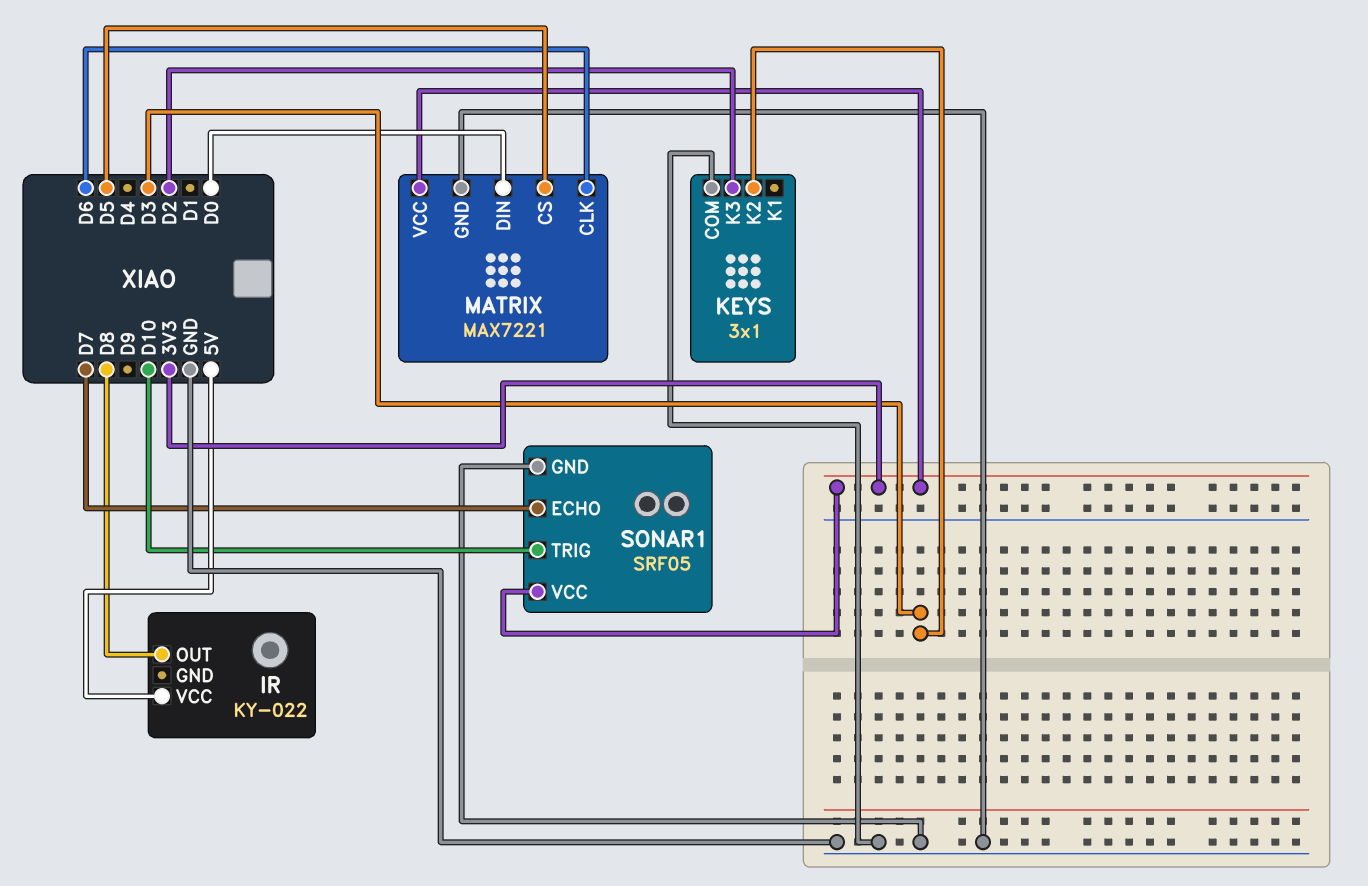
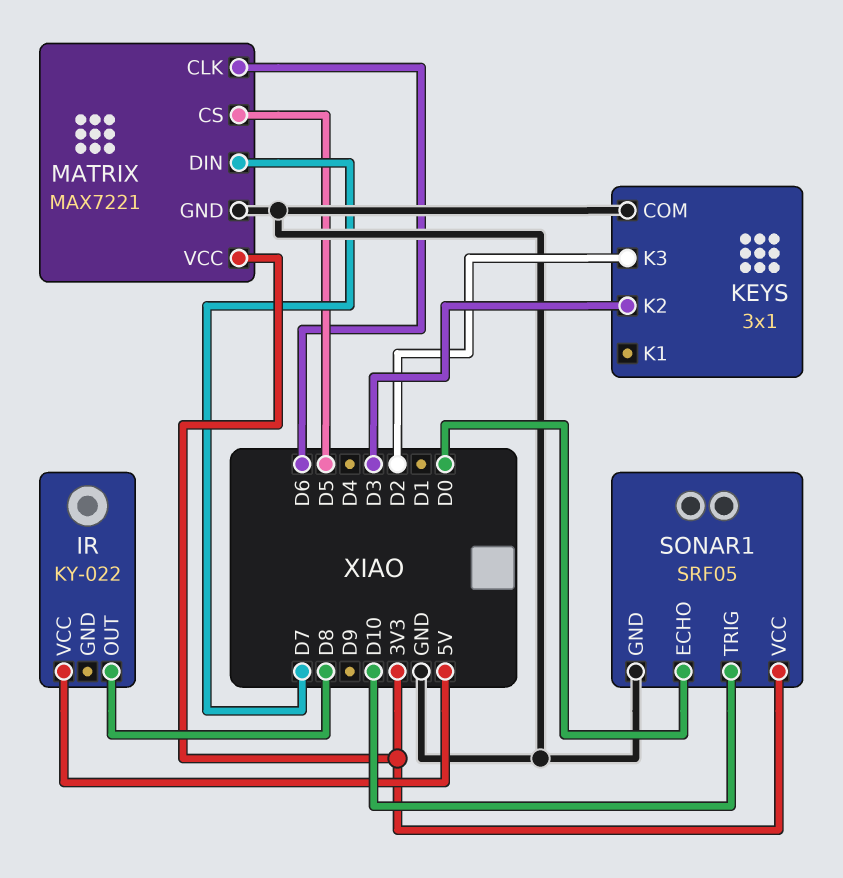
MATRIX pin DIN: D0 -> D7
SONAR1 pin ECHO: D7 -> D0

